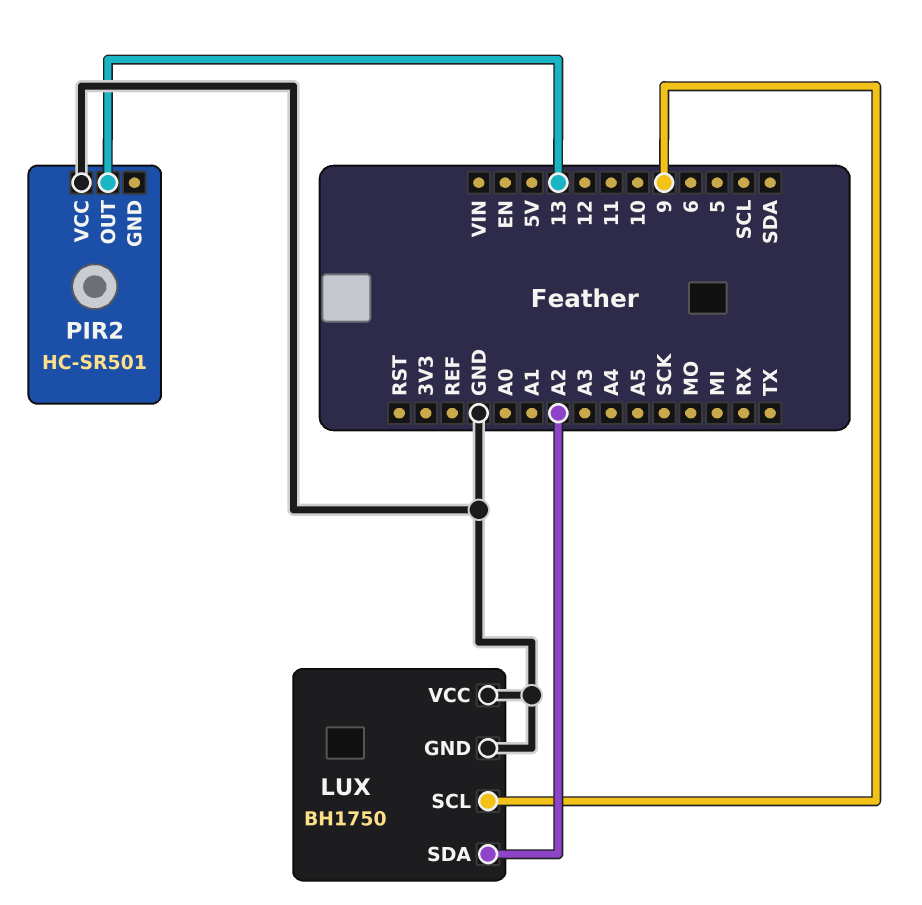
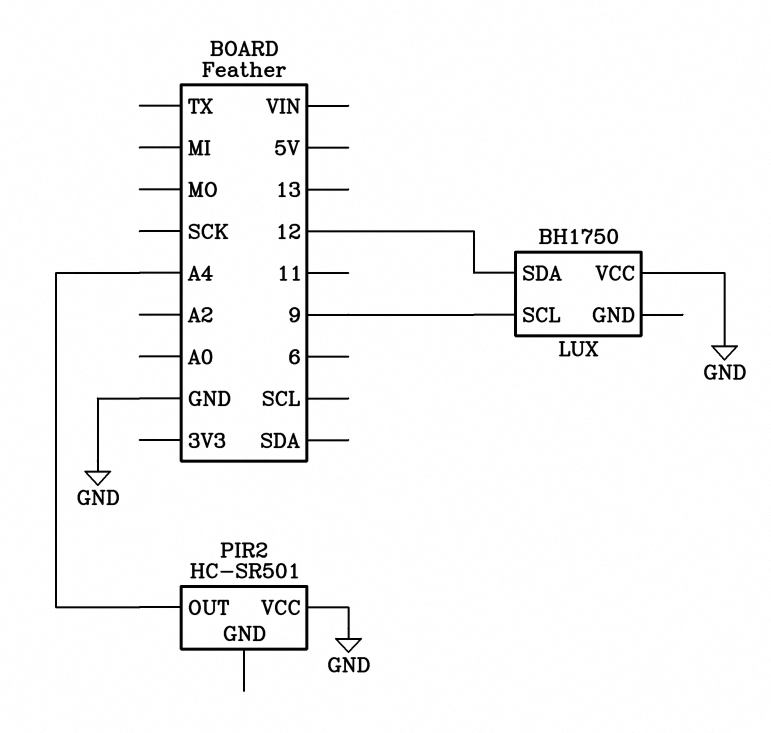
LUX pin GND: GND -> none
LUX pin SDA: A2 -> 12
PIR2 pin OUT: 13 -> A4

